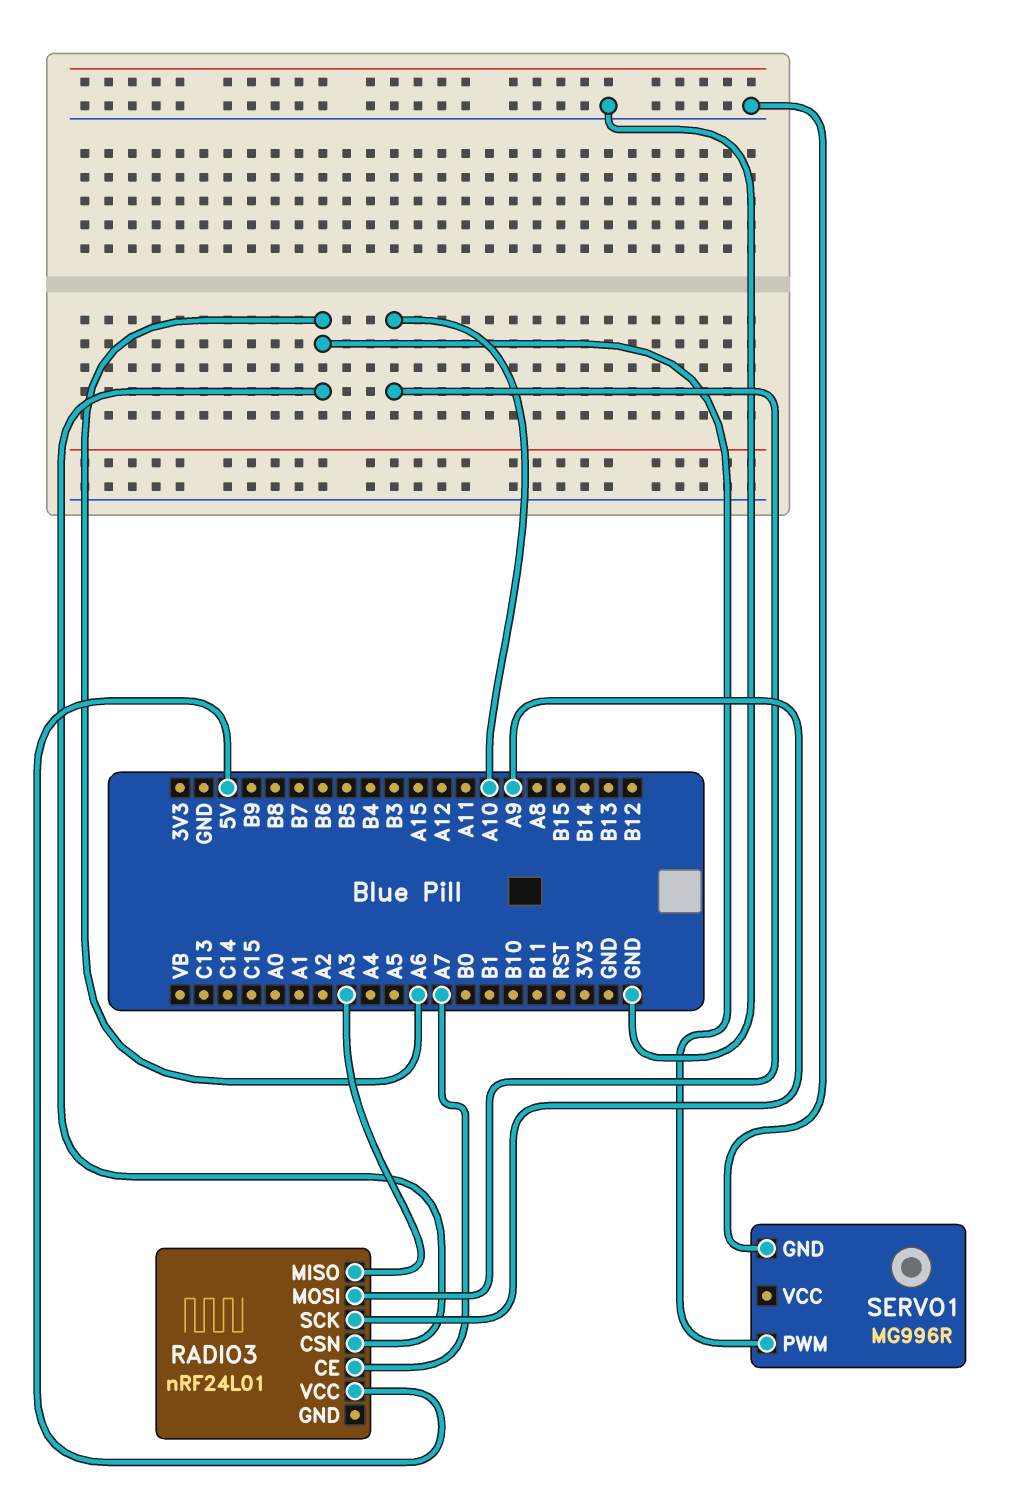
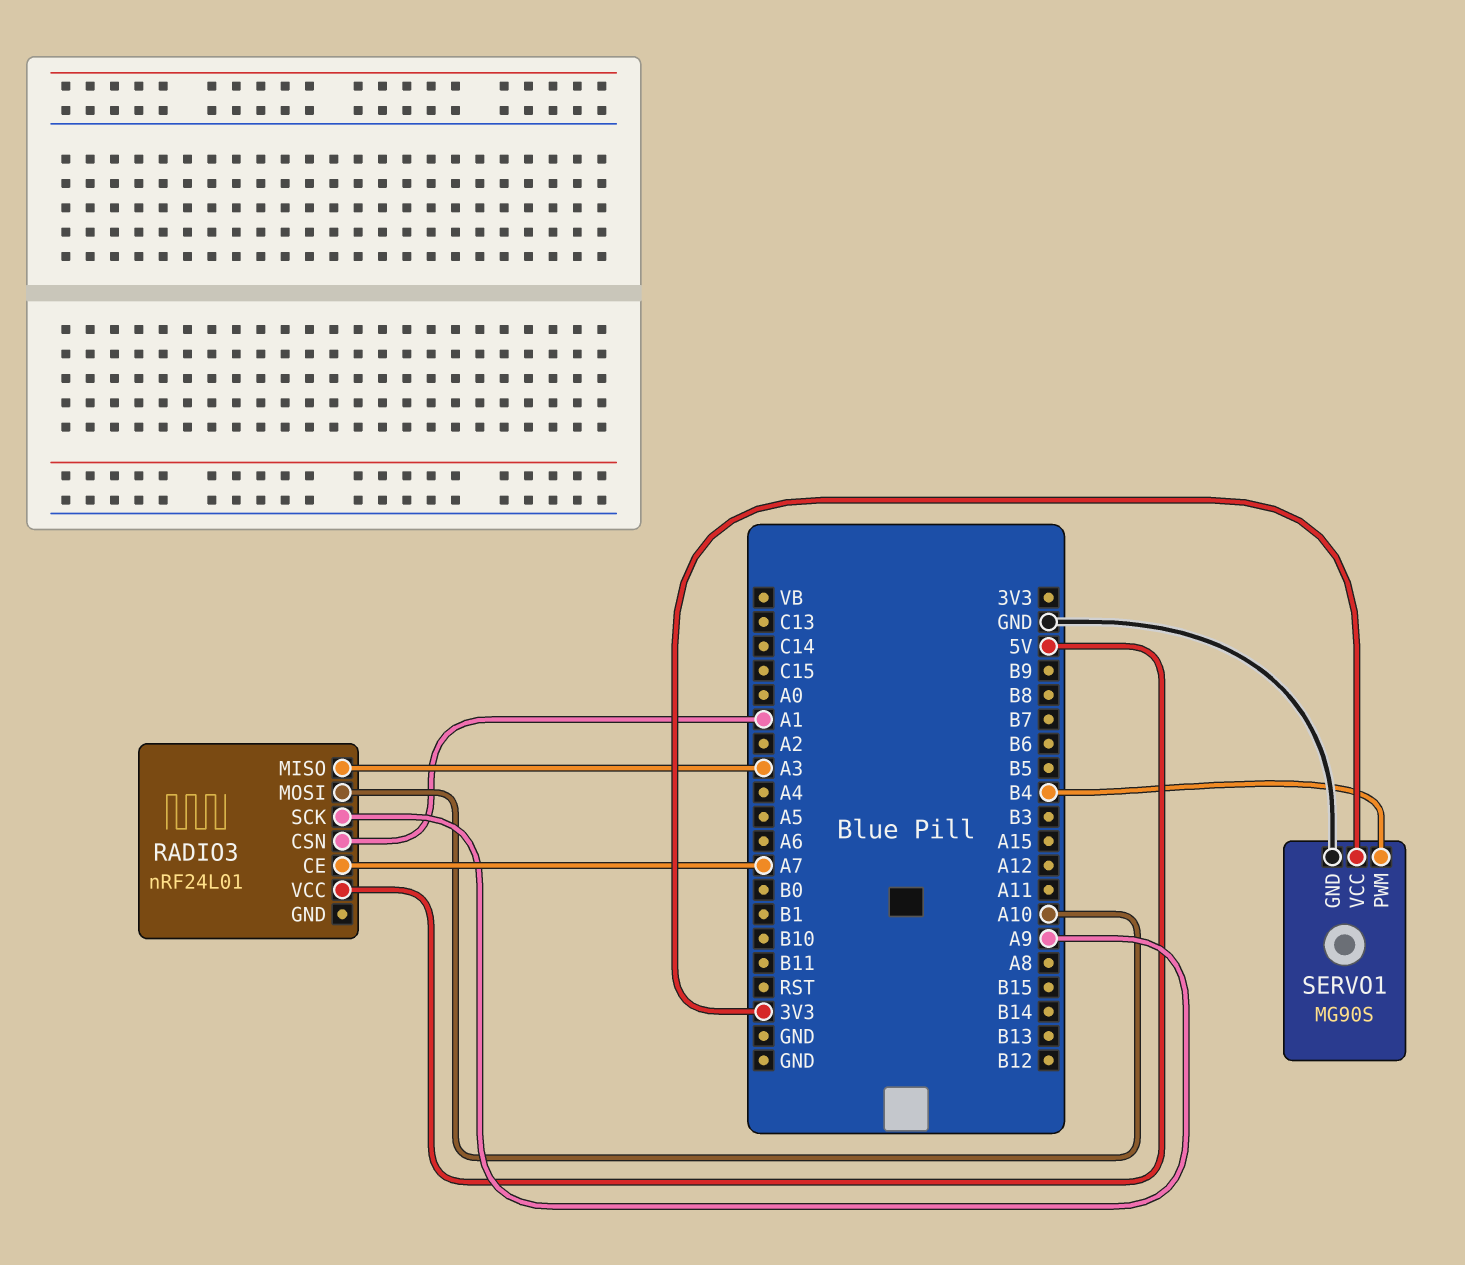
RADIO3 pin CSN: A6 -> A1
SERVO1: MG996R -> MG90S
SERVO1 pin PWM: A6 -> B4
SERVO1 pin VCC: none -> 3V3

